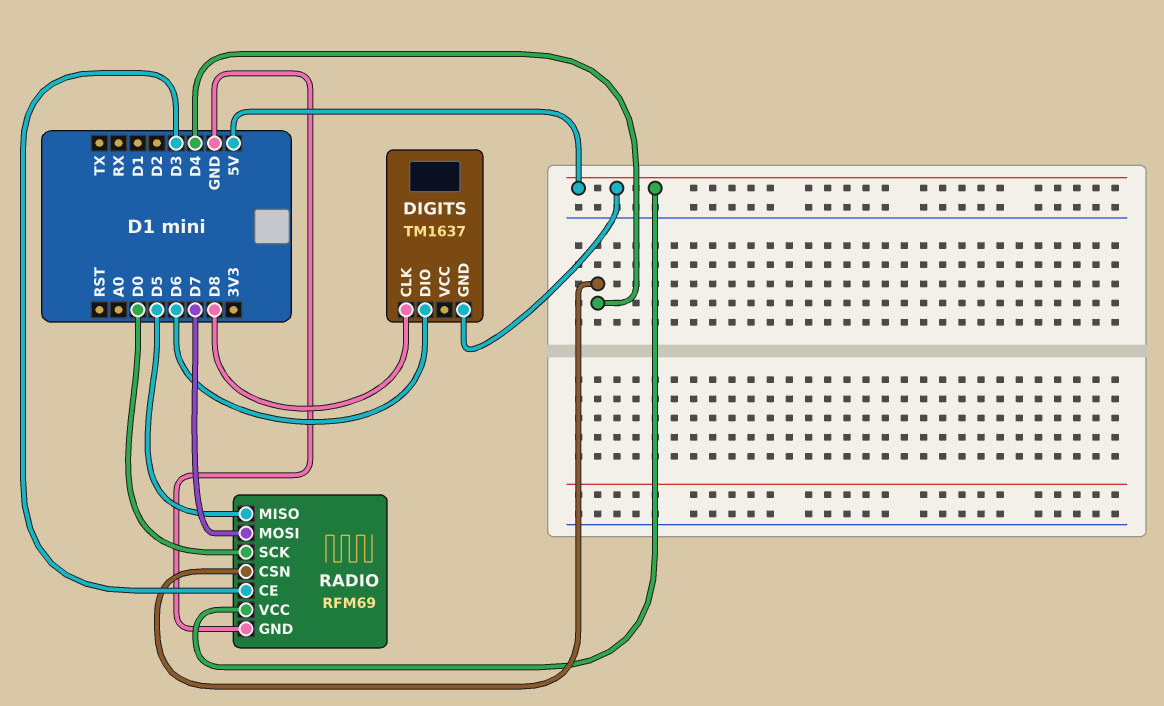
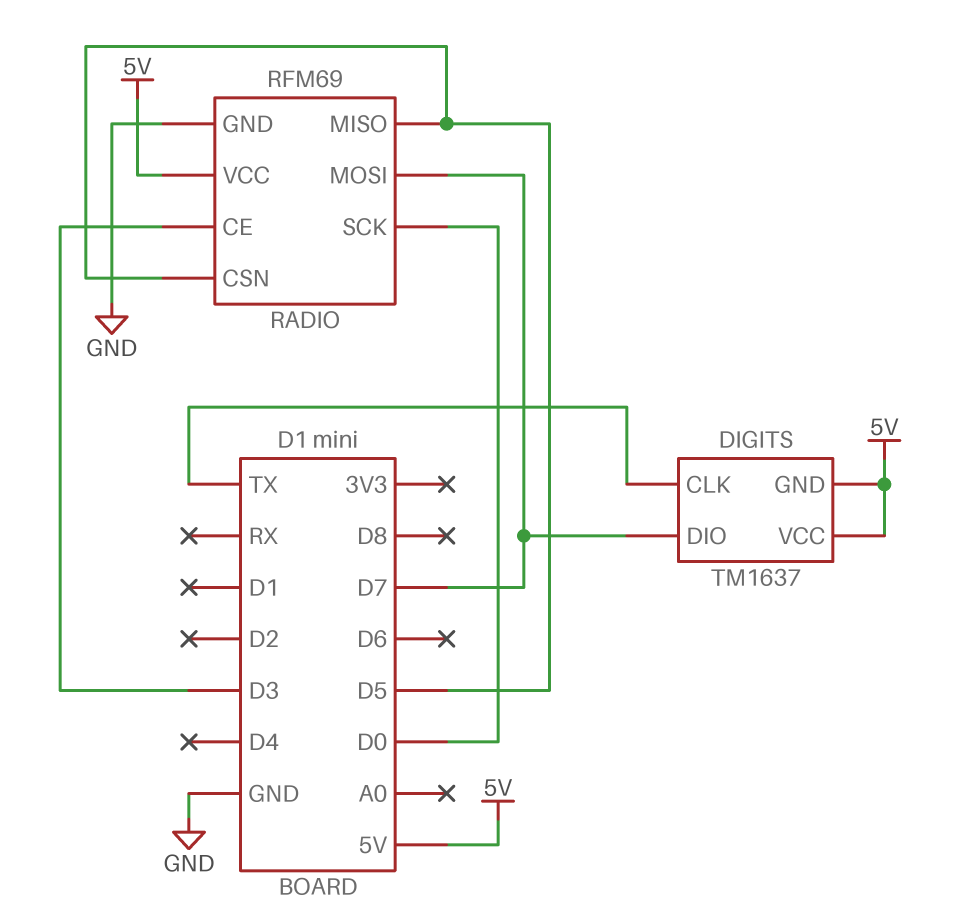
DIGITS pin CLK: D8 -> TX
DIGITS pin DIO: D6 -> D7
DIGITS pin VCC: none -> 5V
RADIO pin CSN: D4 -> D5

